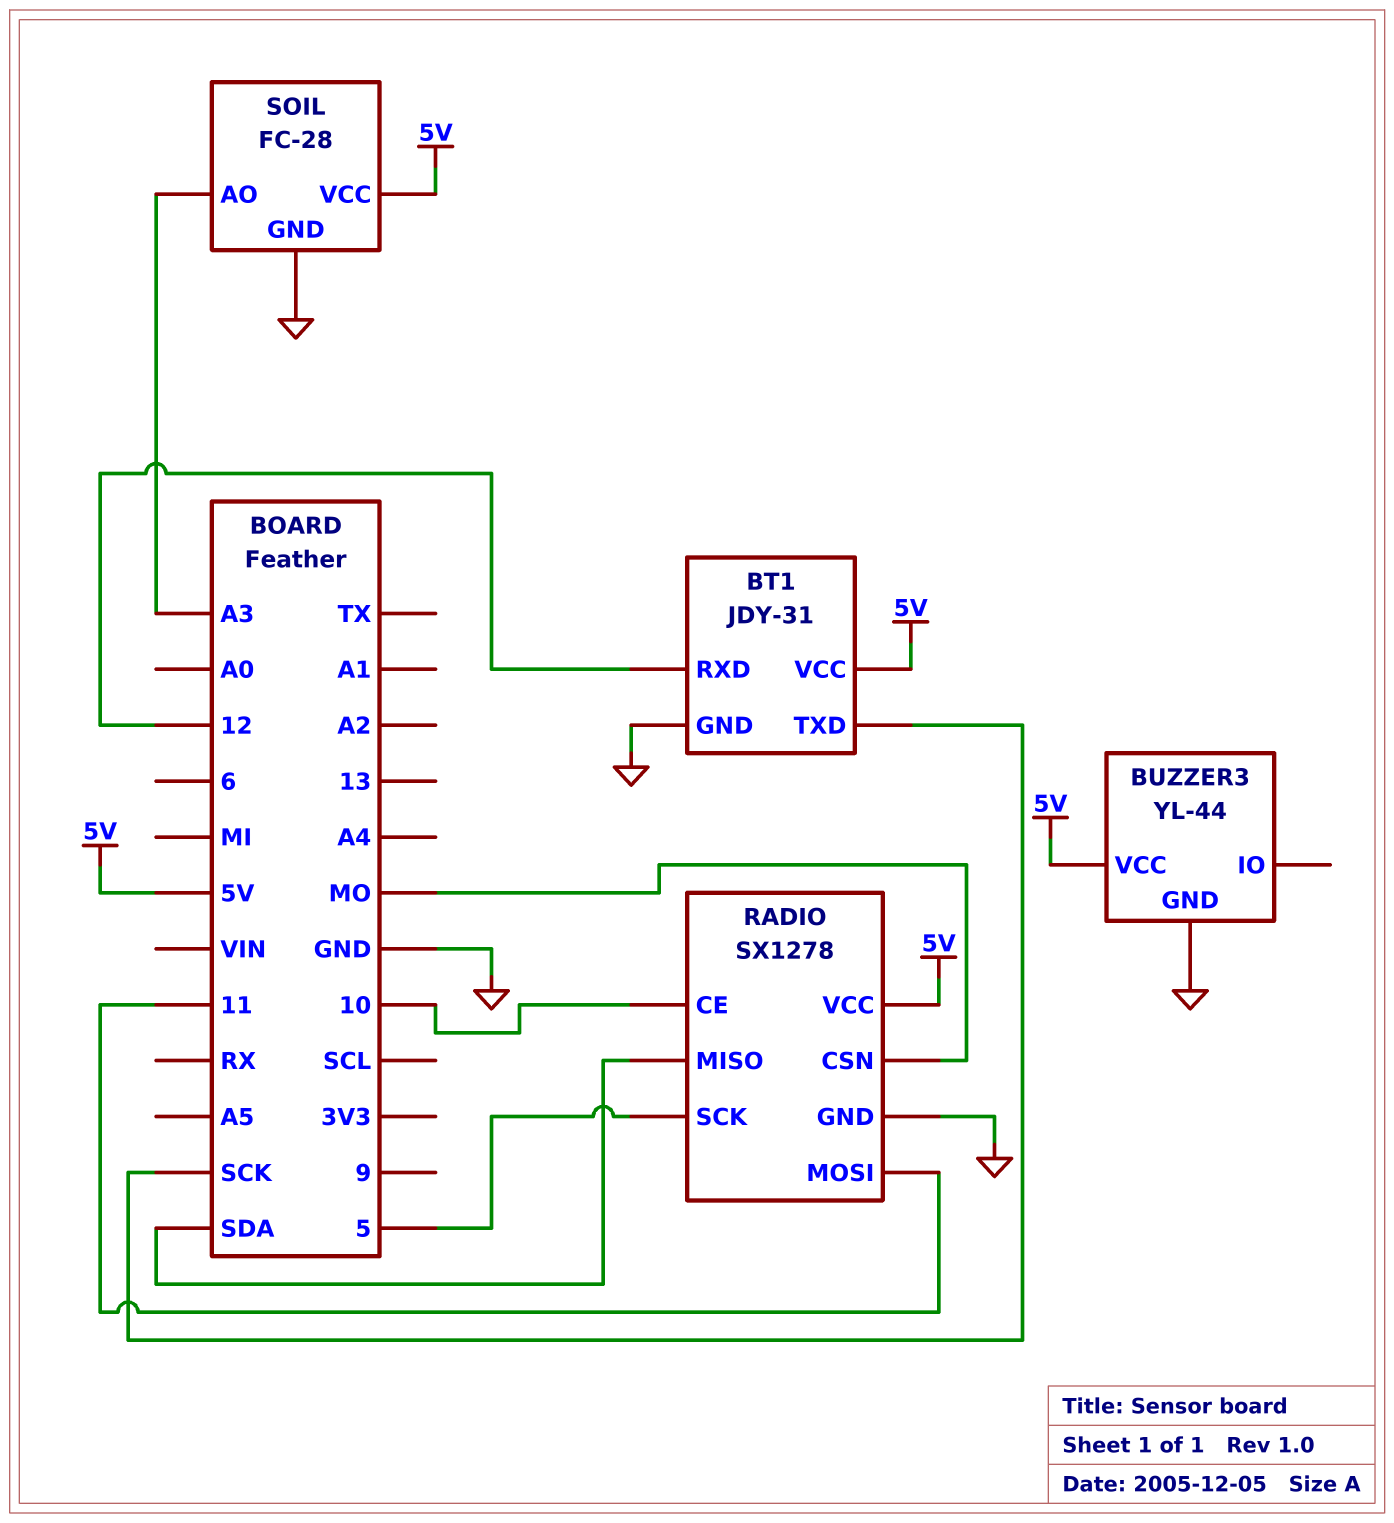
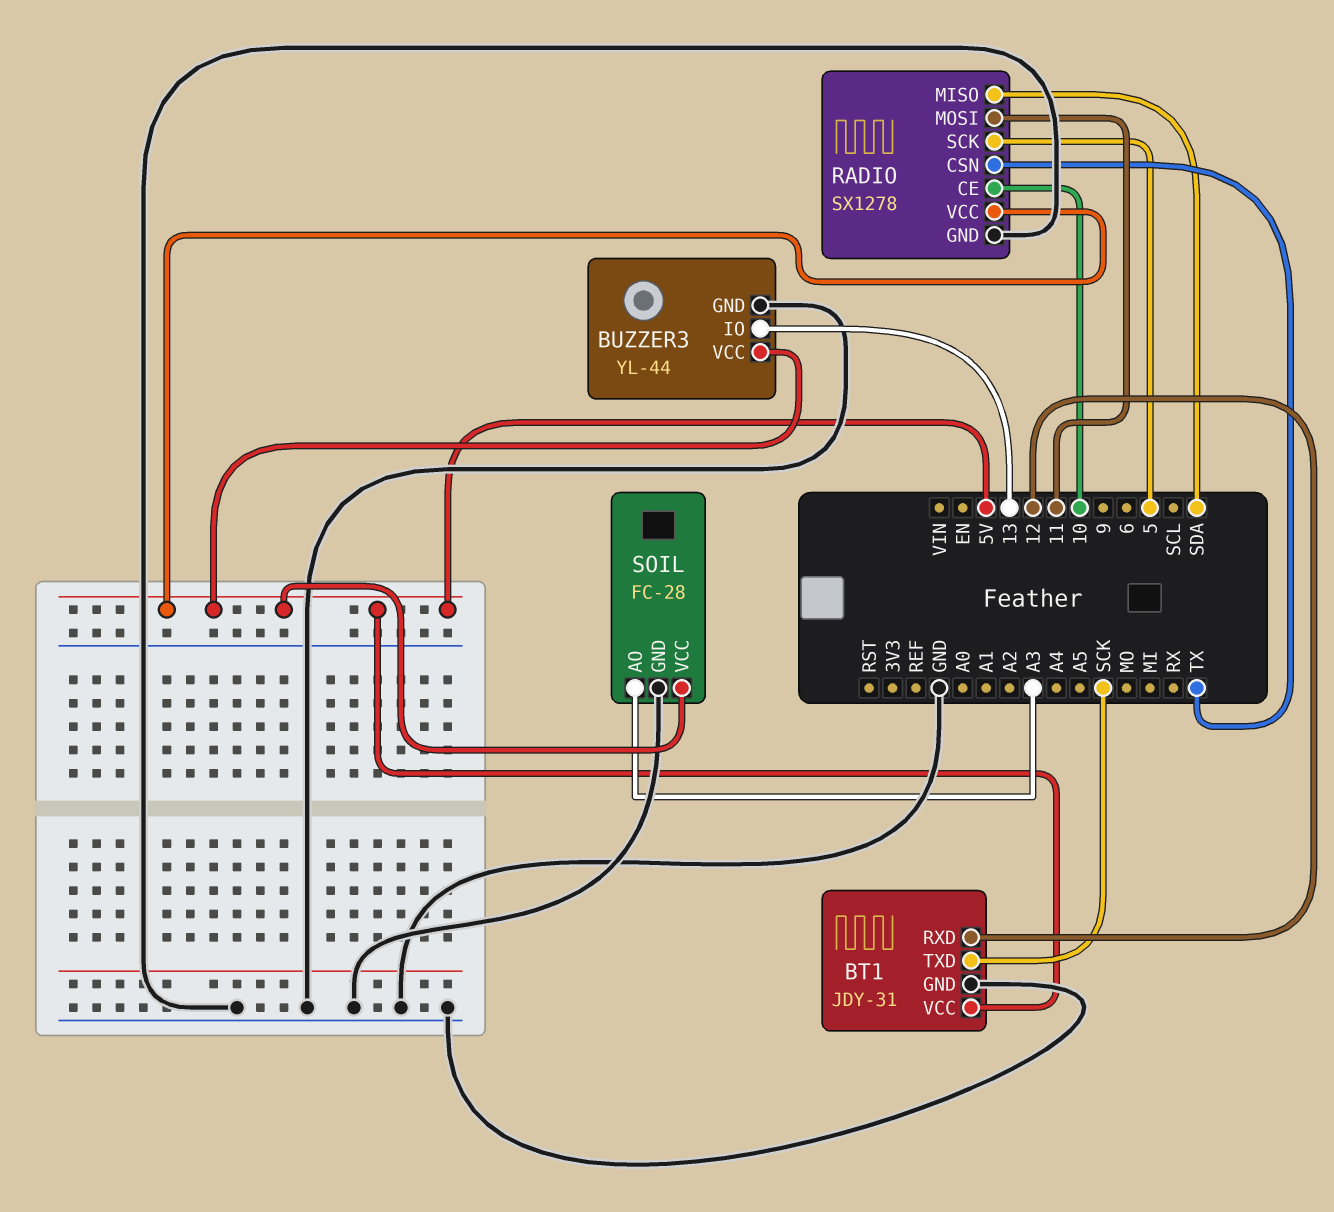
BUZZER3 pin IO: none -> 13
RADIO pin CSN: MO -> TX

